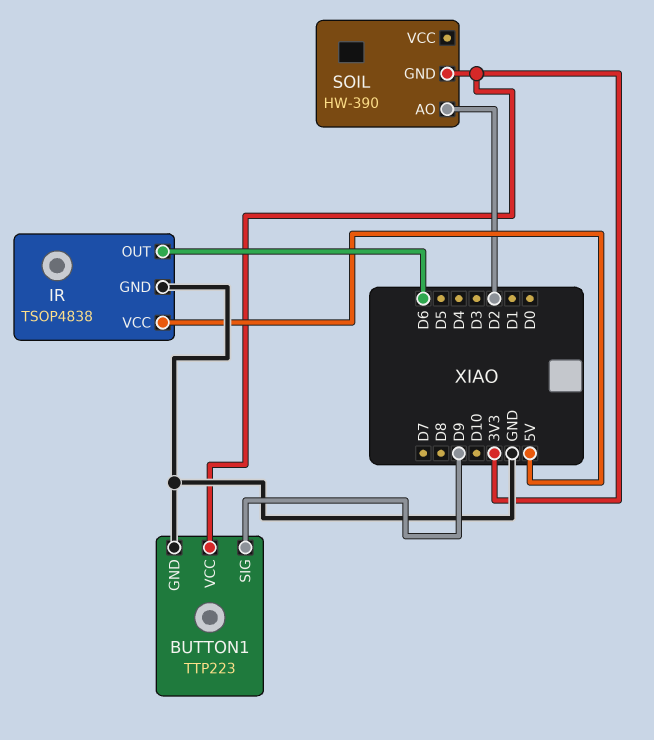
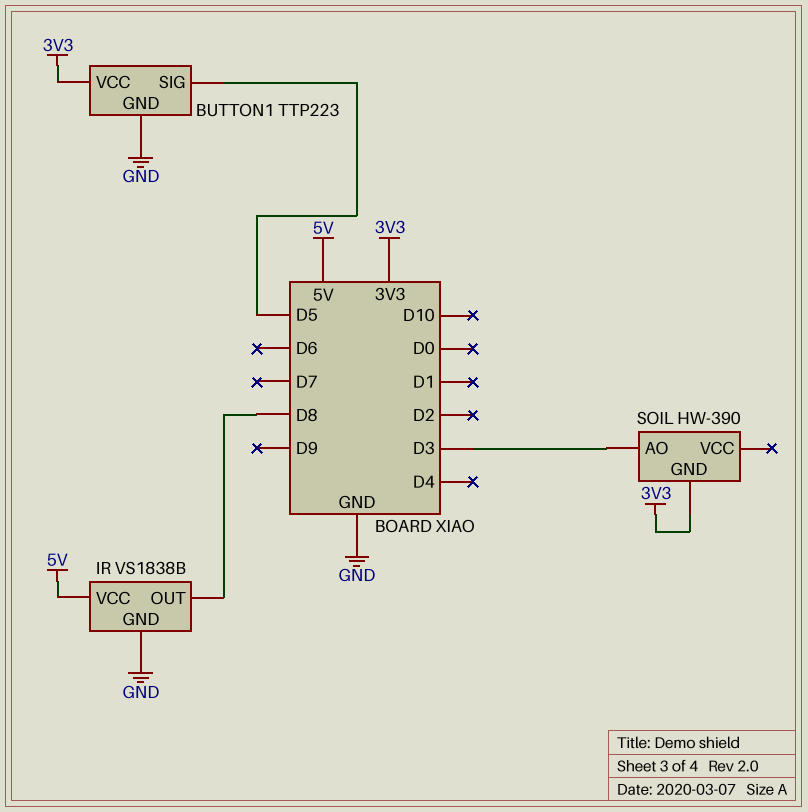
BUTTON1 pin SIG: D9 -> D5
IR: TSOP4838 -> VS1838B
IR pin OUT: D6 -> D8
SOIL pin AO: D2 -> D3

